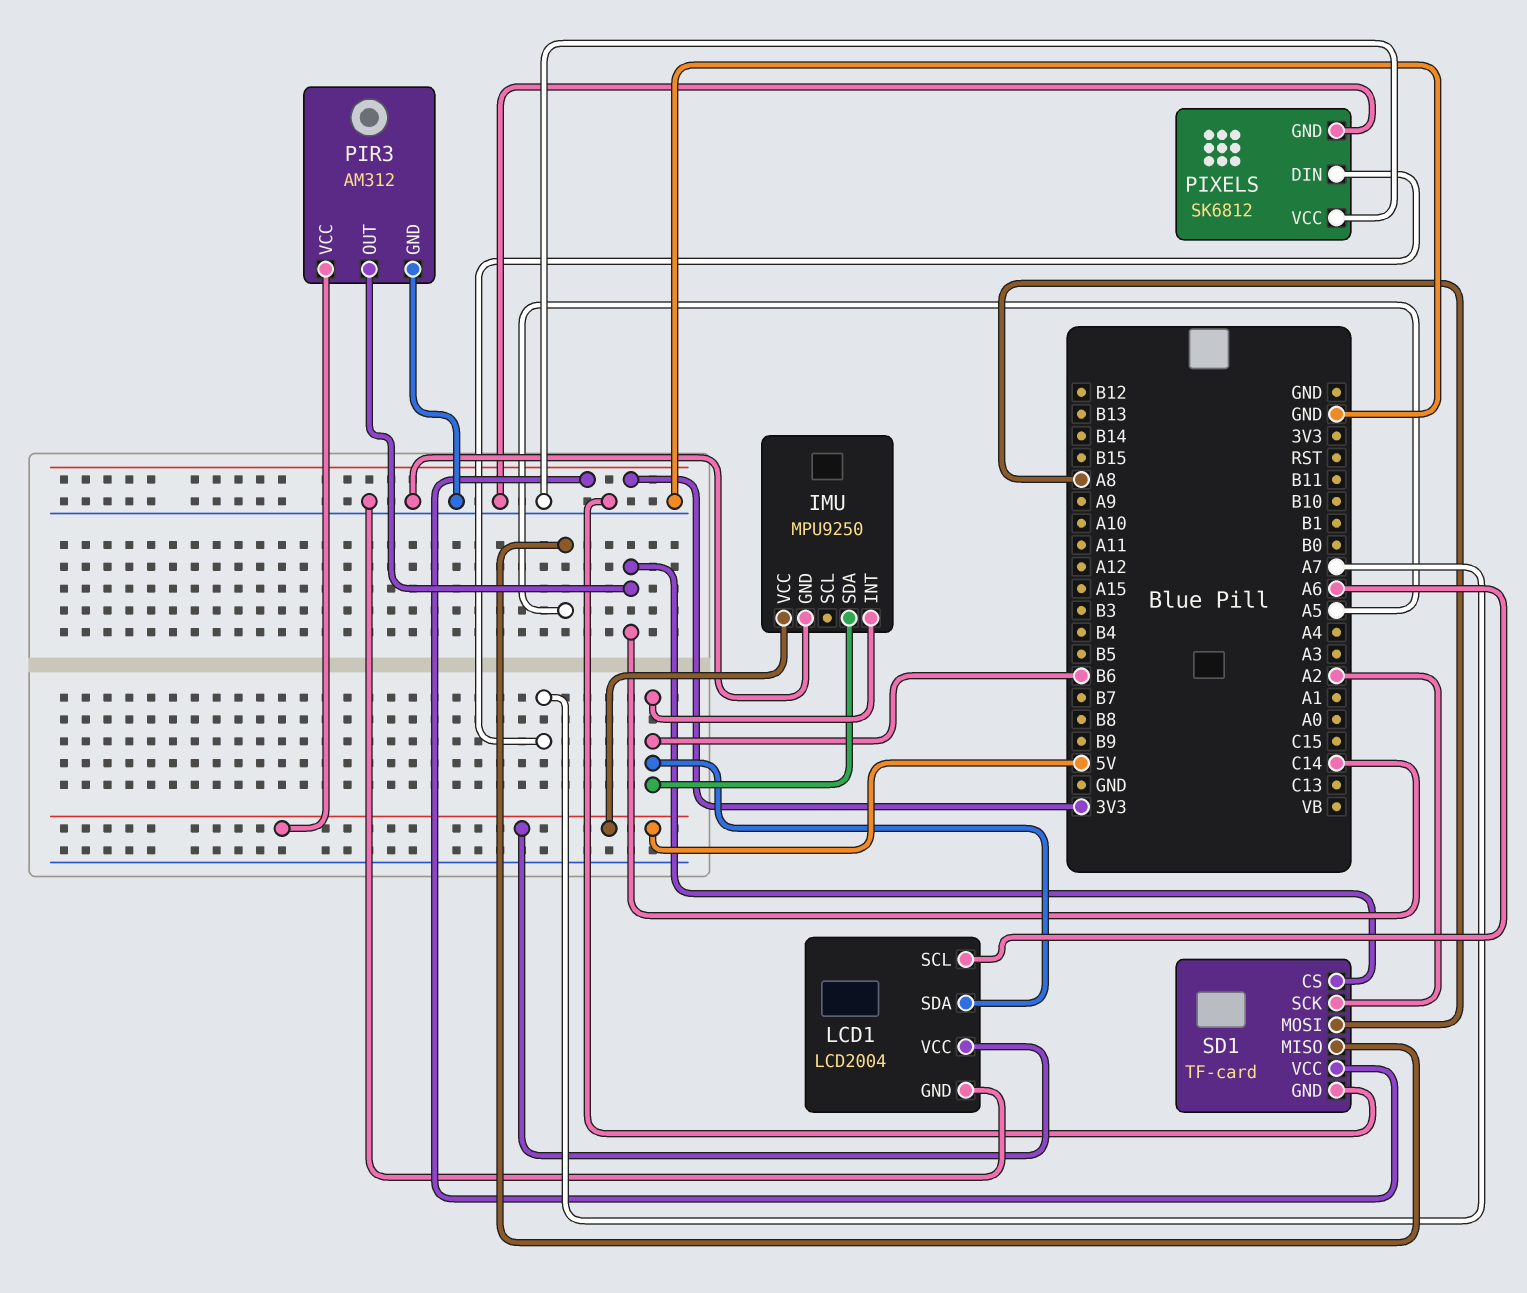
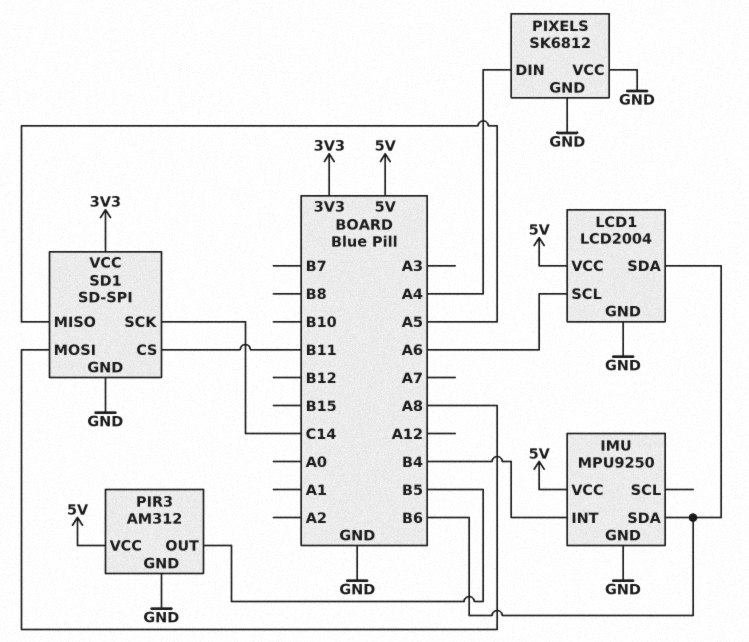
IMU pin INT: B6 -> B4
PIR3 pin OUT: C14 -> B5
PIXELS pin DIN: A7 -> A4
SD1: TF-card -> SD-SPI
SD1 pin CS: C14 -> B11
SD1 pin SCK: A2 -> C14

